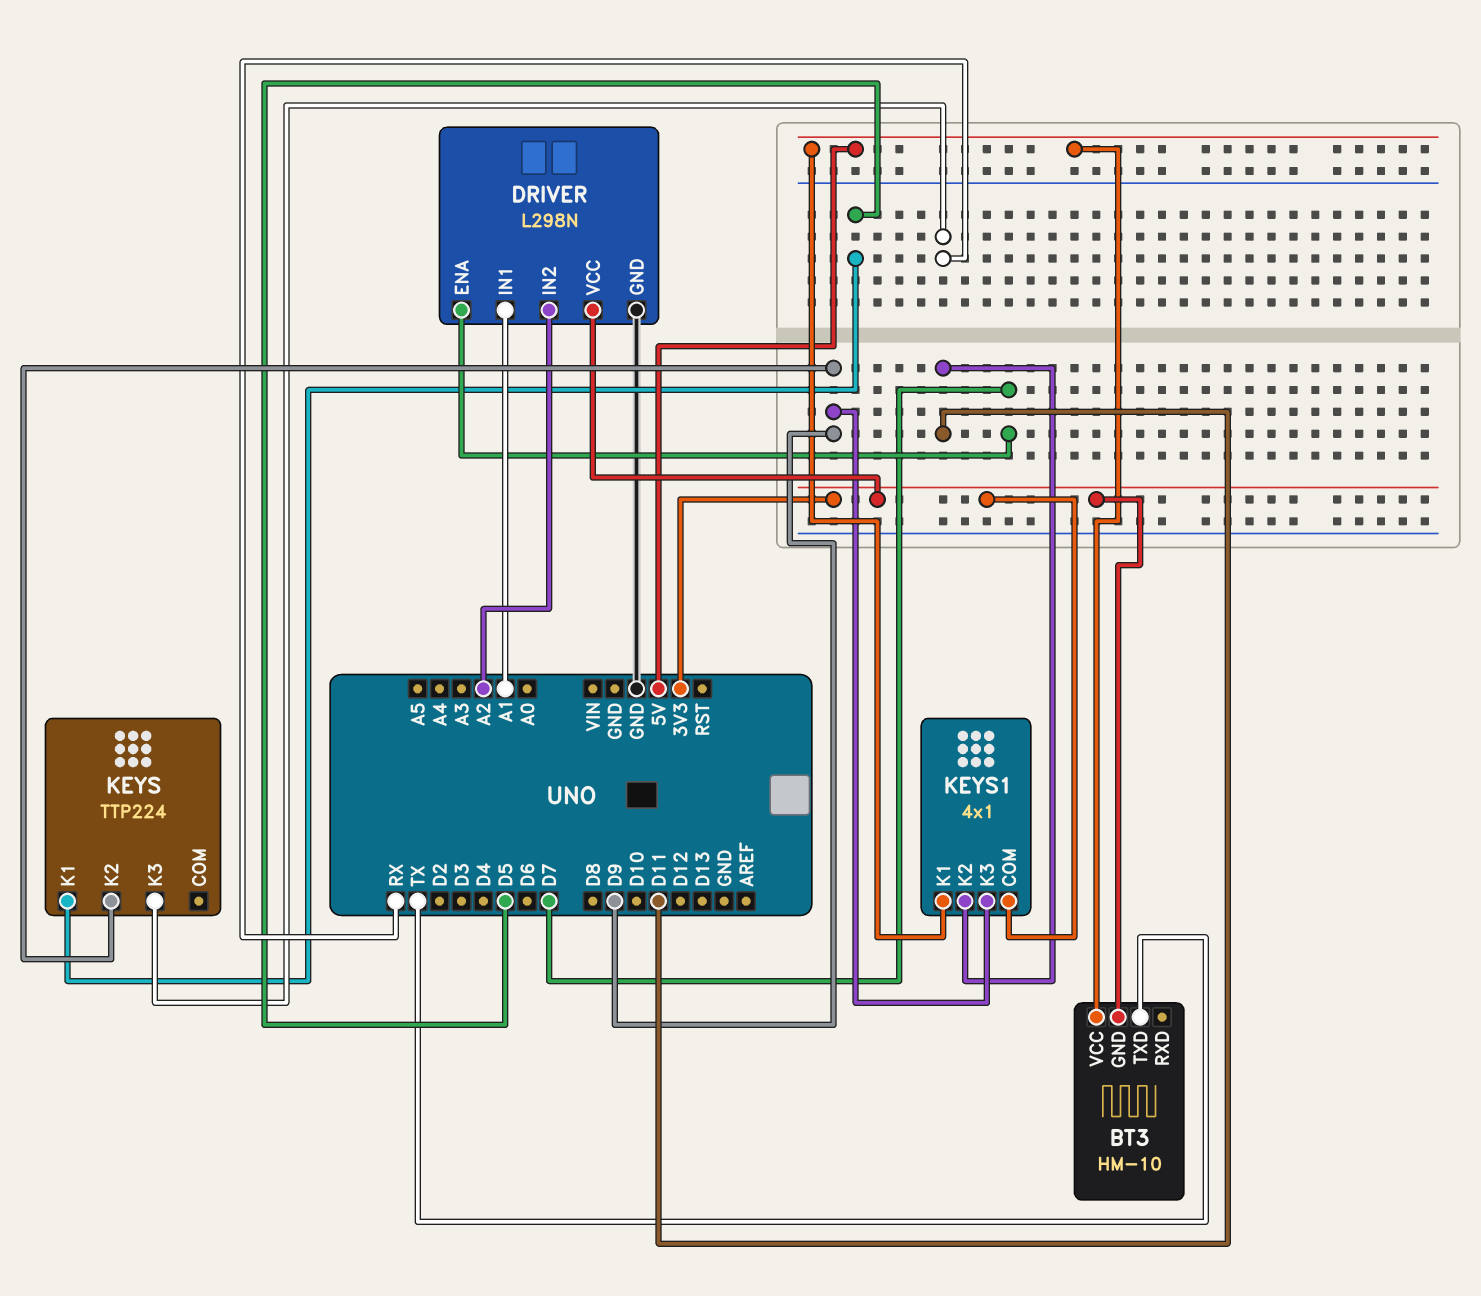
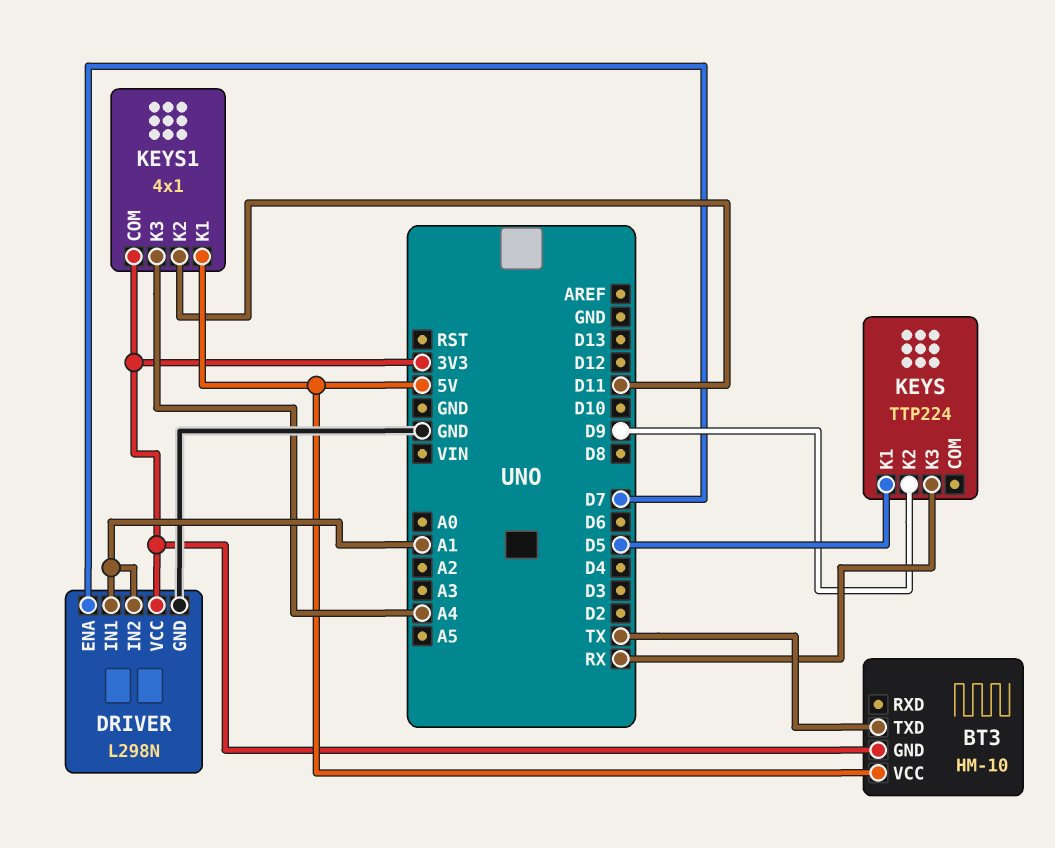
DRIVER pin IN2: A2 -> A1
KEYS1 pin K3: D9 -> A4

